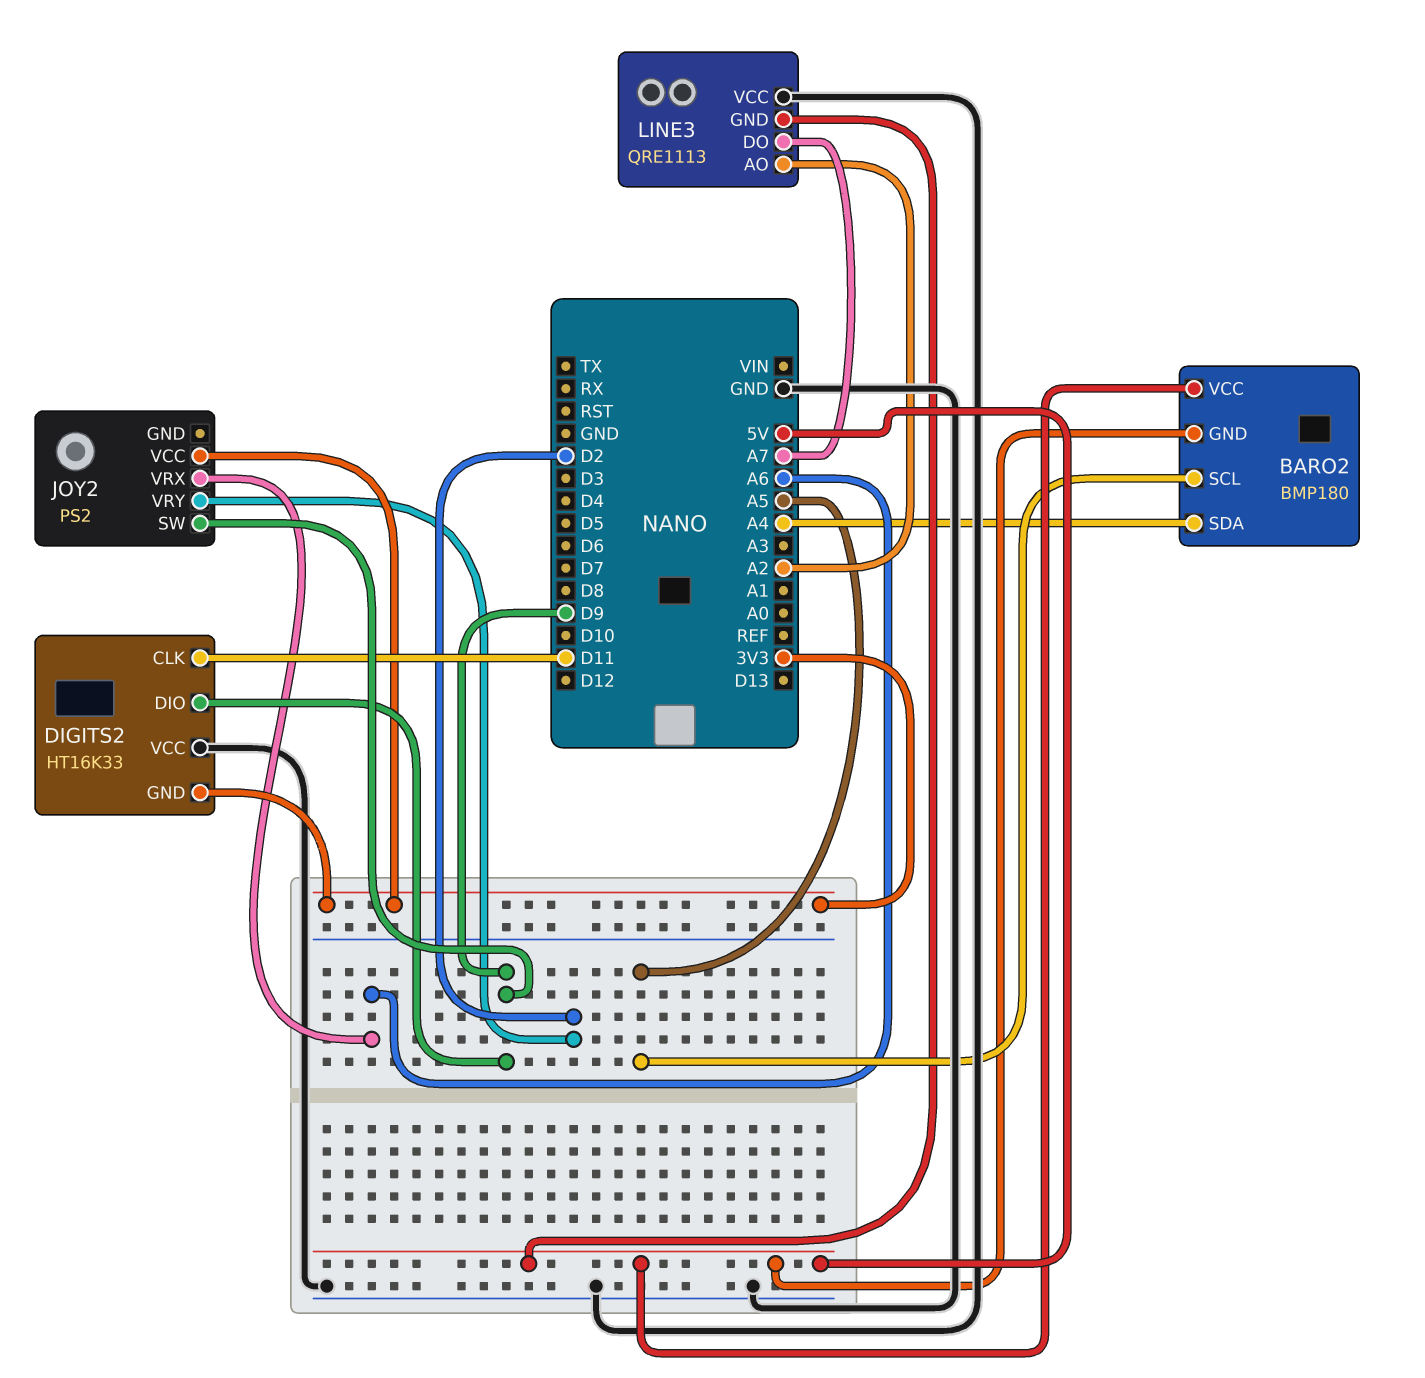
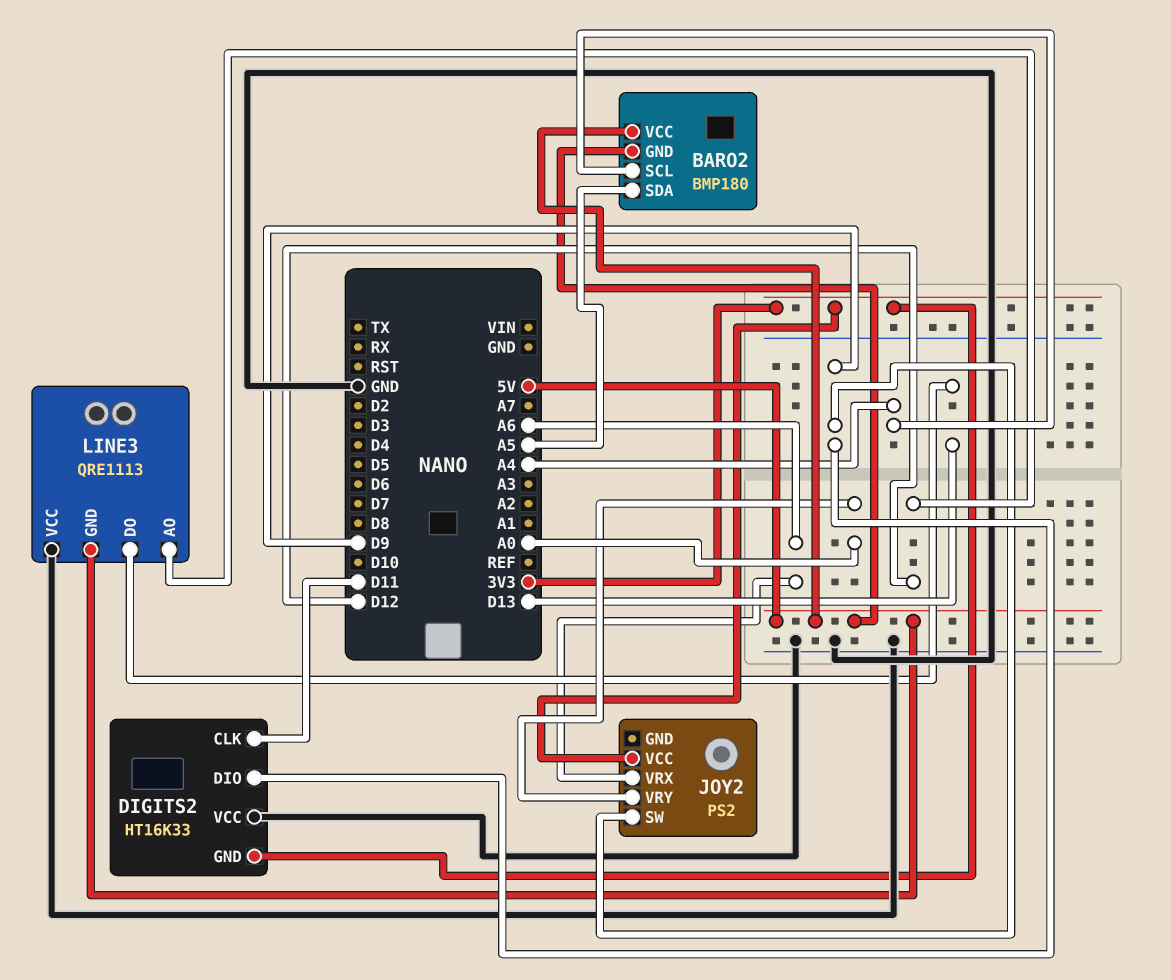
BARO2 pin SCL: A5 -> A4
BARO2 pin SDA: A4 -> A5
JOY2 pin VRY: D2 -> A0
LINE3 pin AO: A2 -> D12
LINE3 pin DO: A7 -> D13

